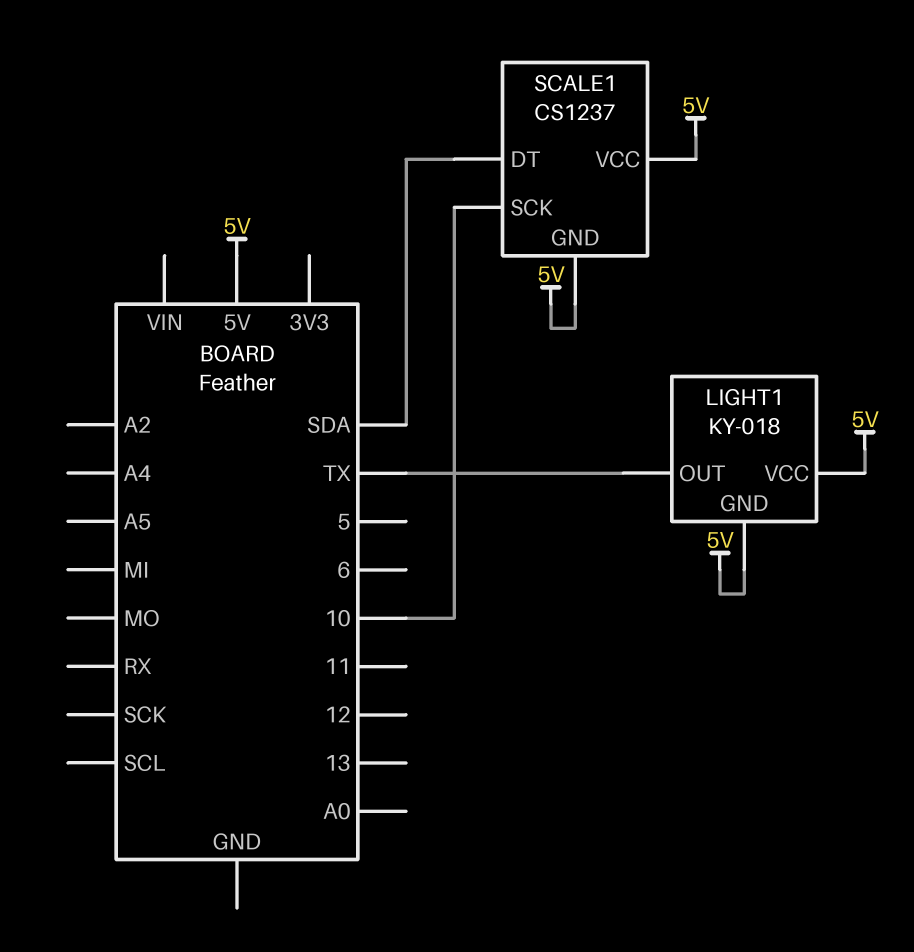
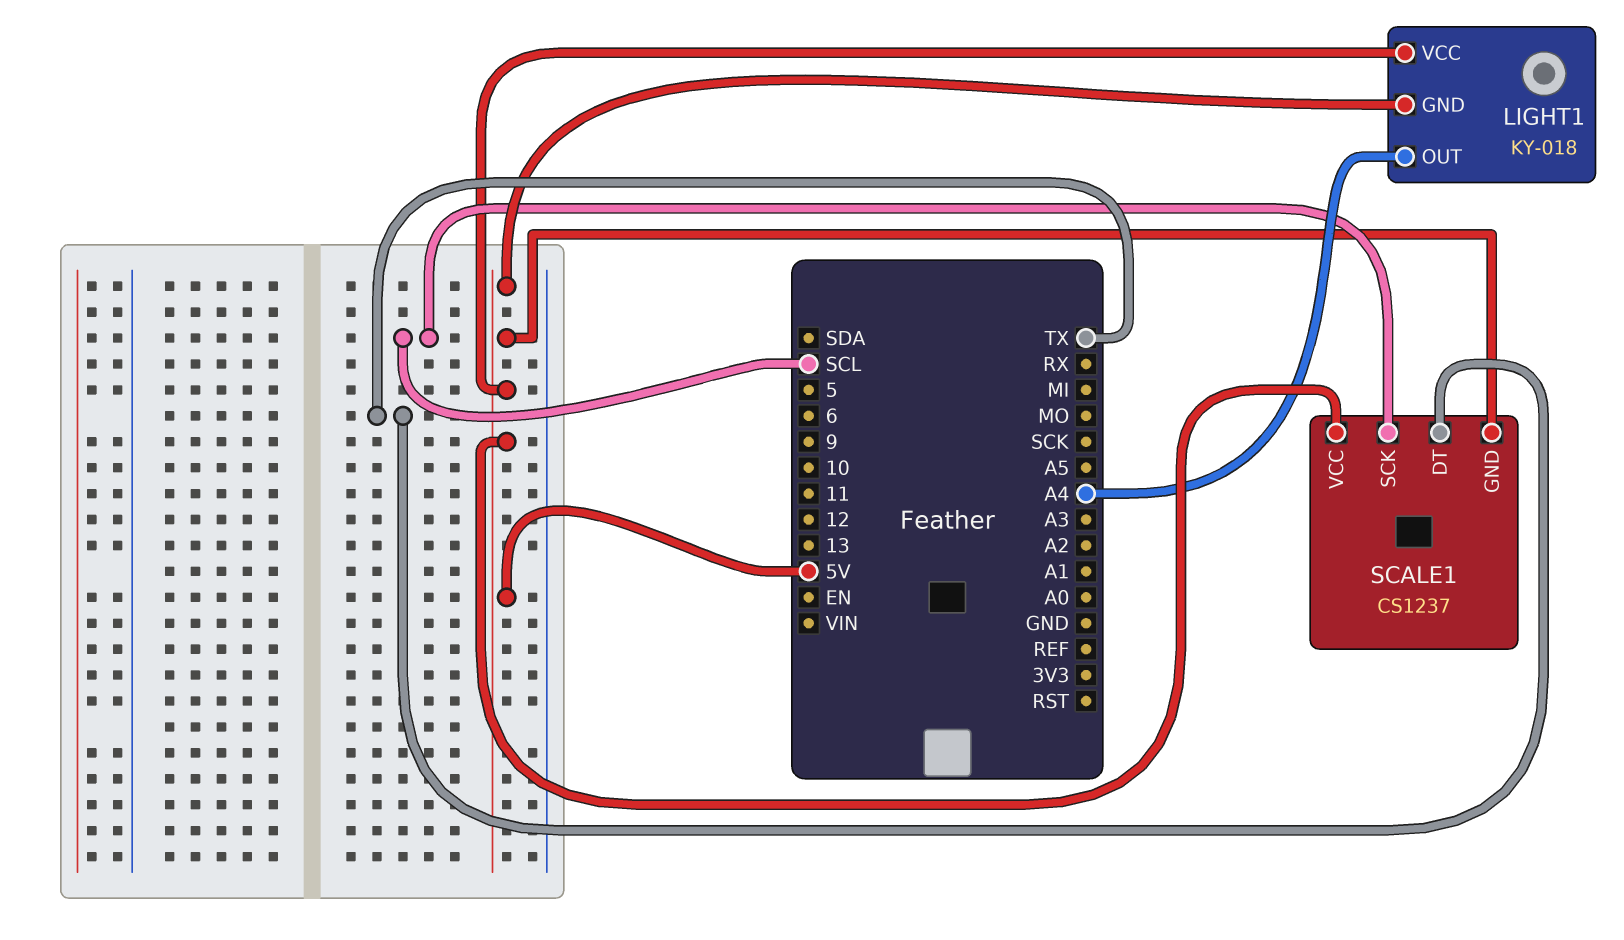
LIGHT1 pin OUT: TX -> A4
SCALE1 pin DT: SDA -> TX
SCALE1 pin SCK: 10 -> SCL

